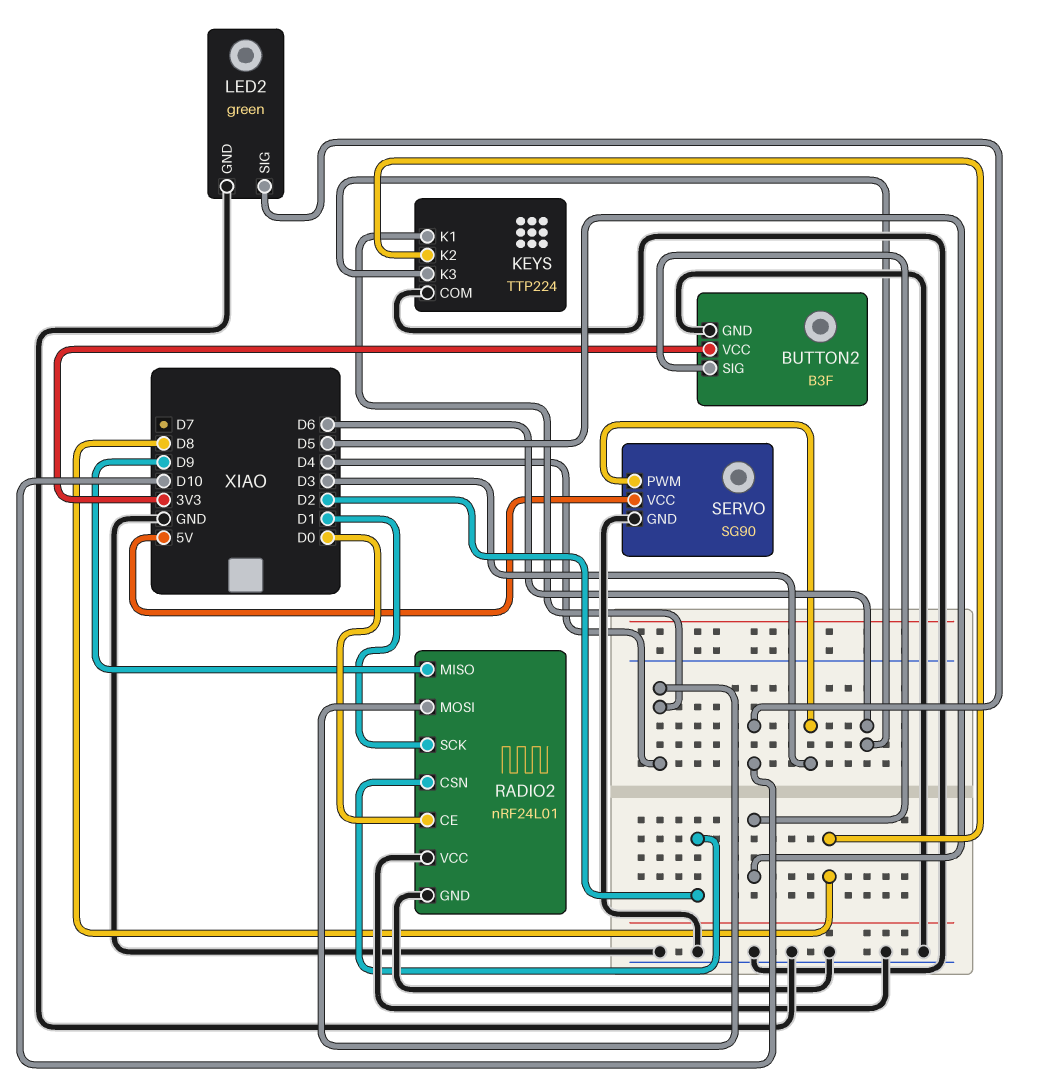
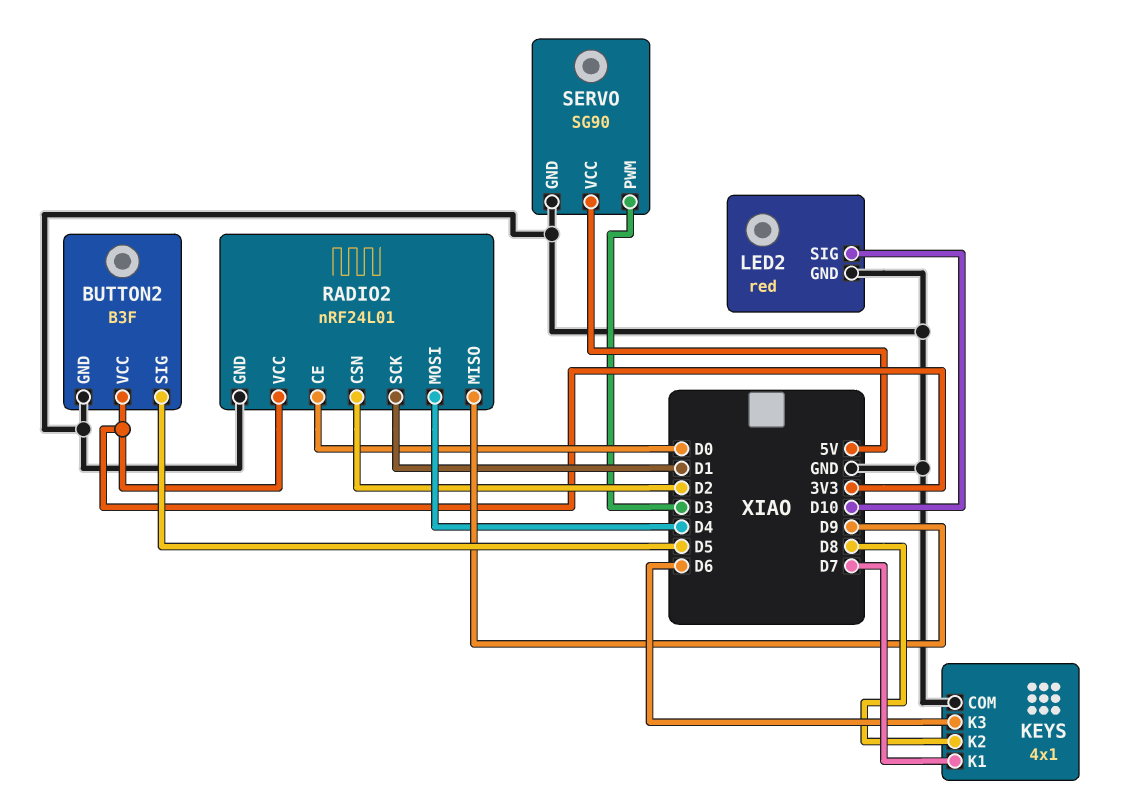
KEYS: TTP224 -> 4x1
KEYS pin K1: D4 -> D7
LED2: green -> red
RADIO2 pin VCC: GND -> 3V3

